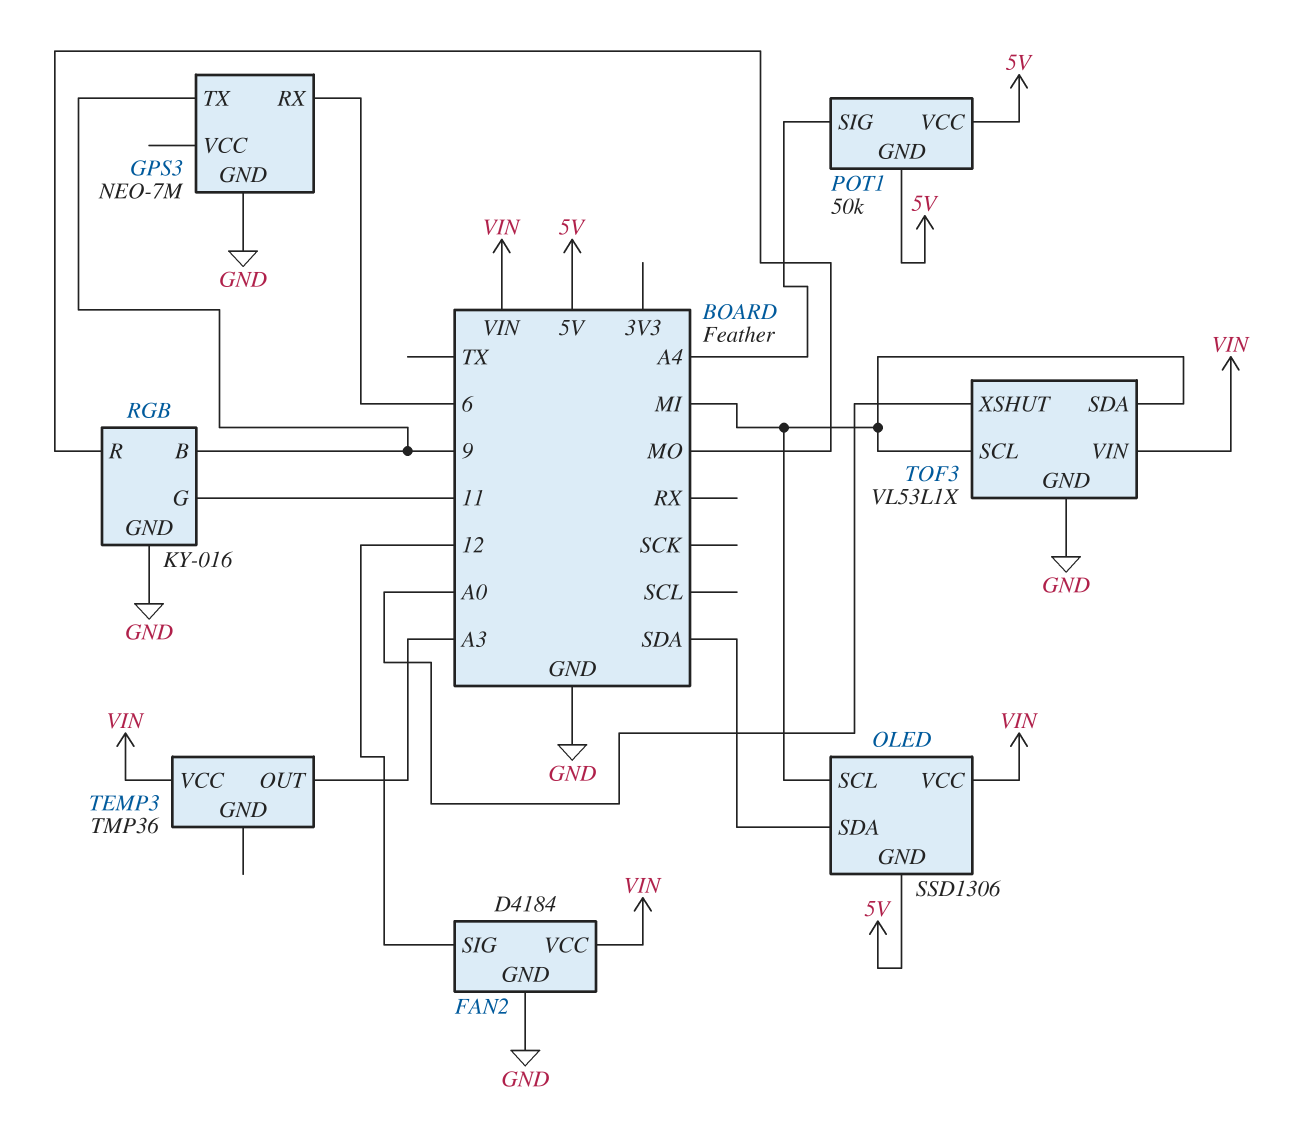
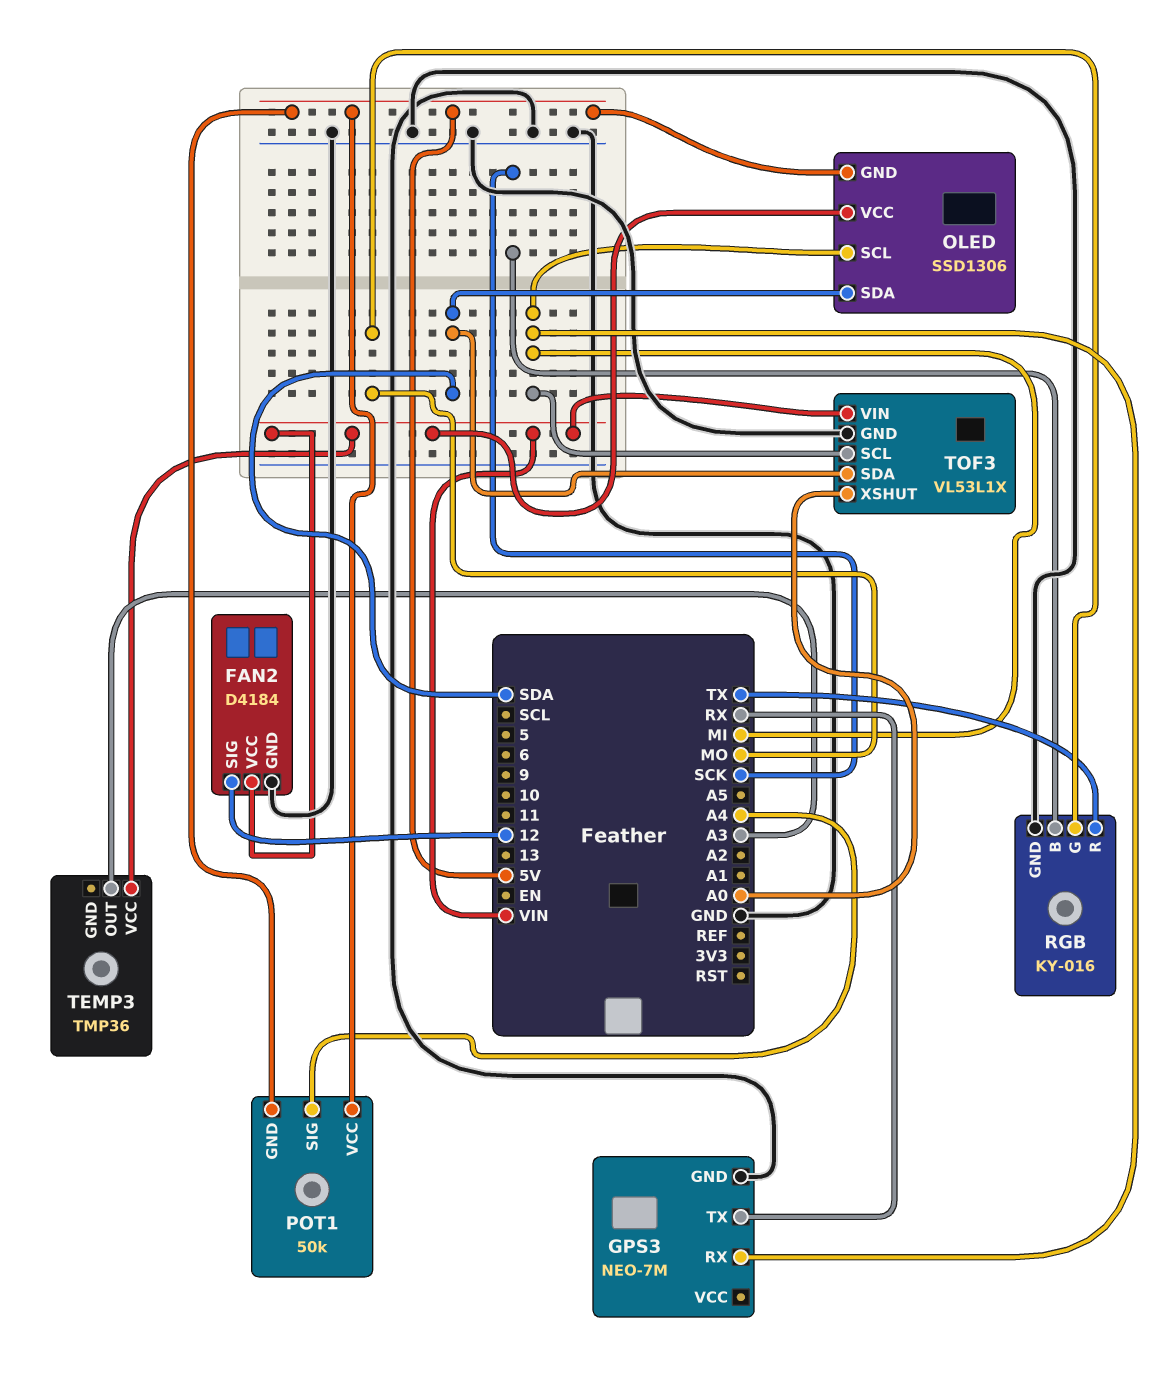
GPS3 pin RX: 6 -> MI
GPS3 pin TX: 9 -> RX
RGB pin B: 9 -> SCK
RGB pin G: 11 -> MO
RGB pin R: MO -> TX
TOF3 pin SDA: MI -> SDA

